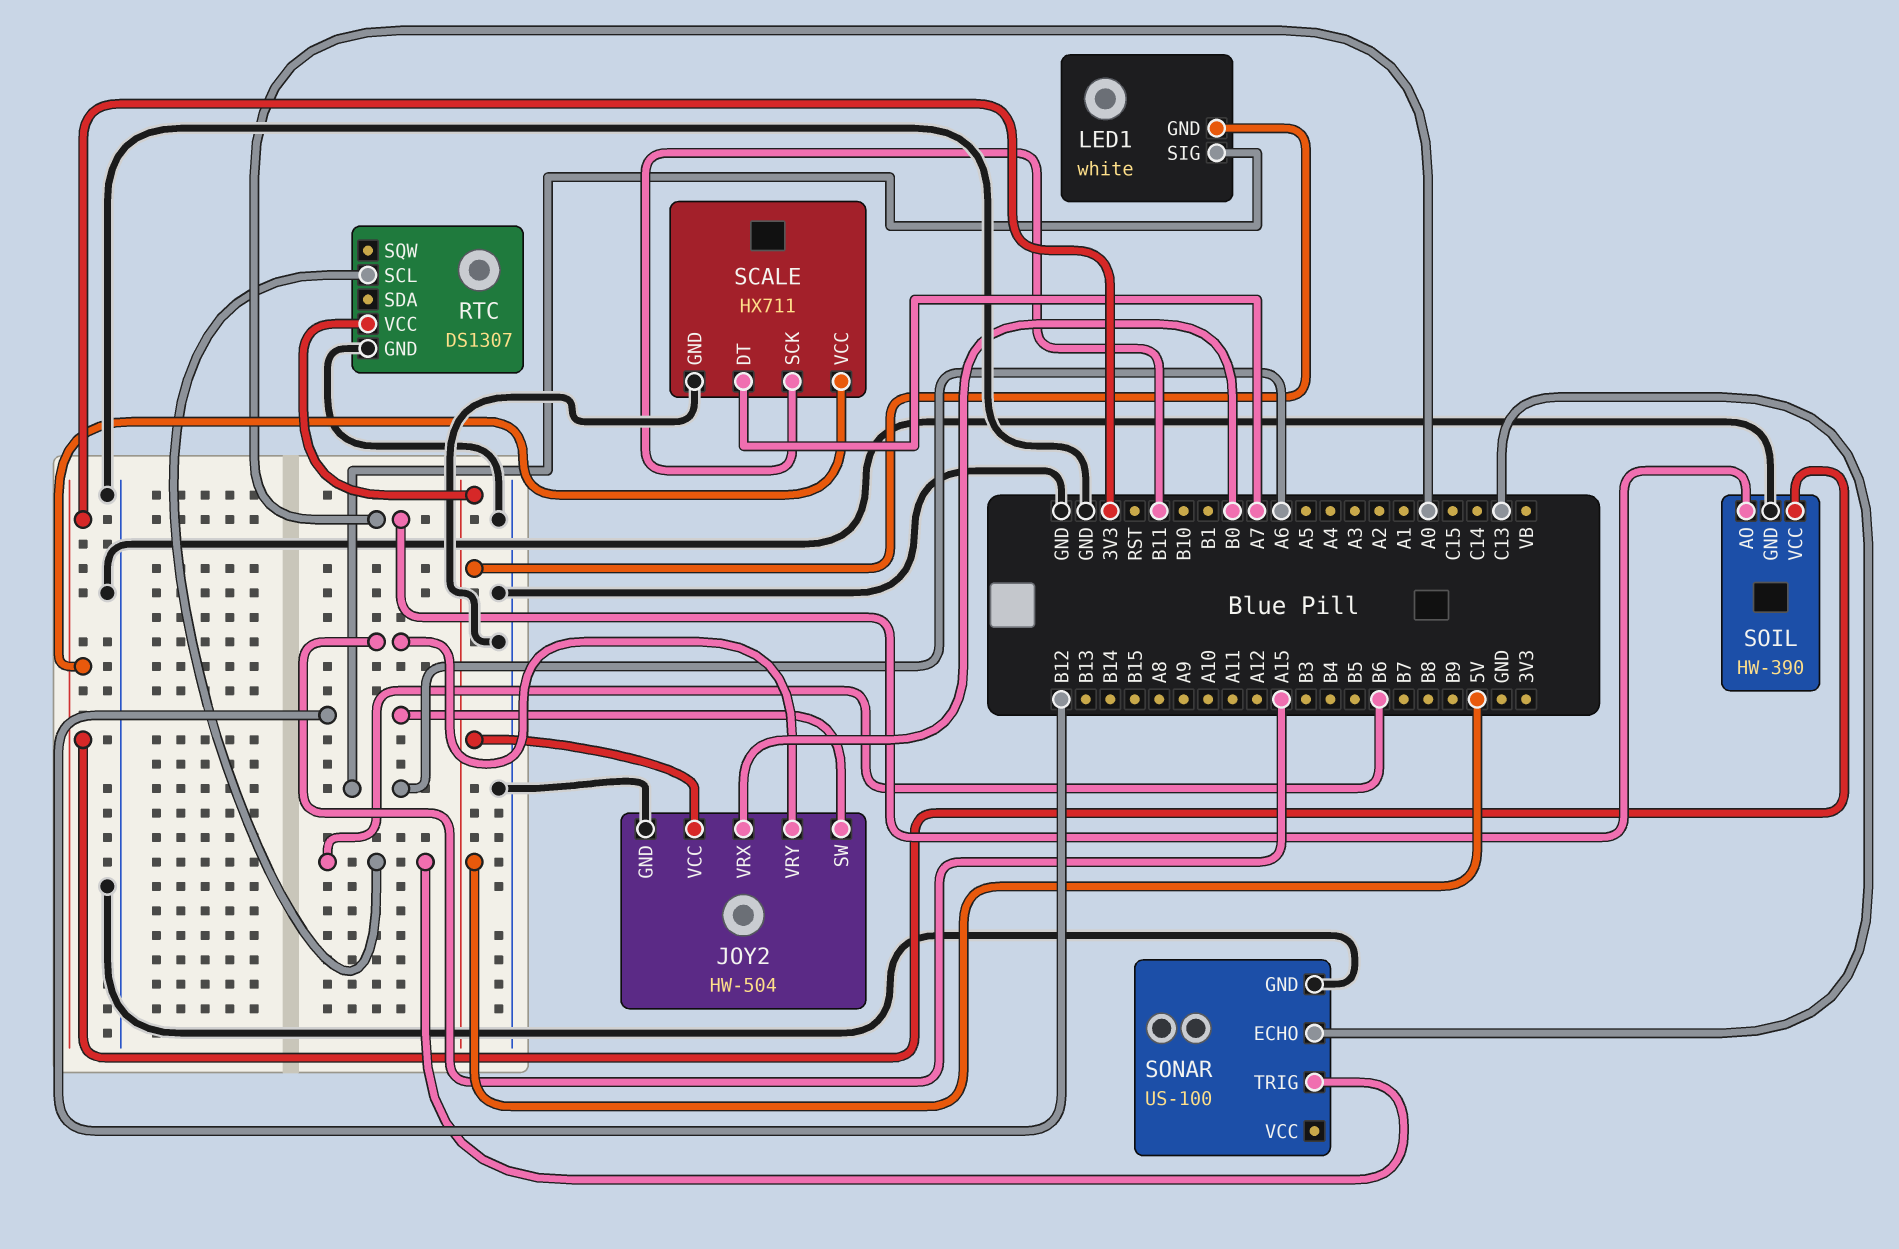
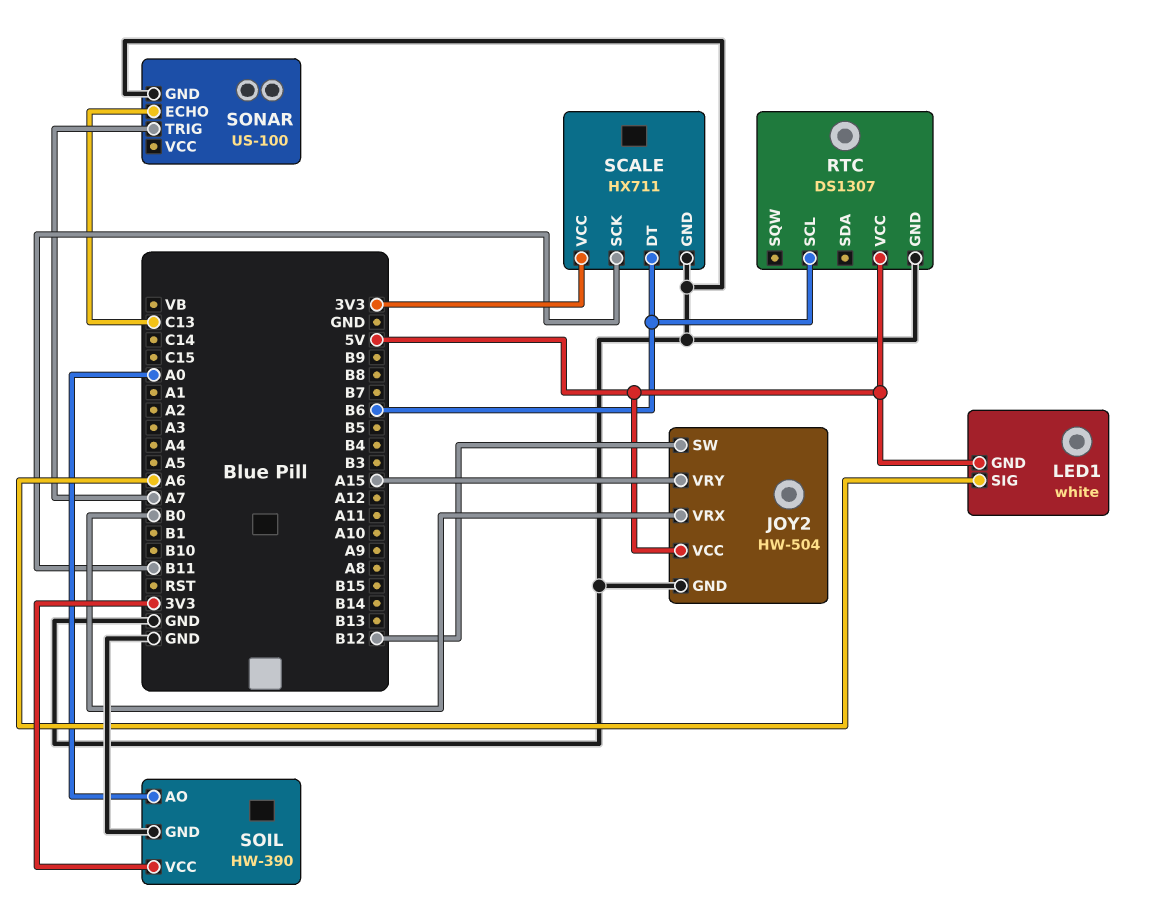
SCALE pin DT: A7 -> B6
SONAR pin TRIG: B6 -> A7

